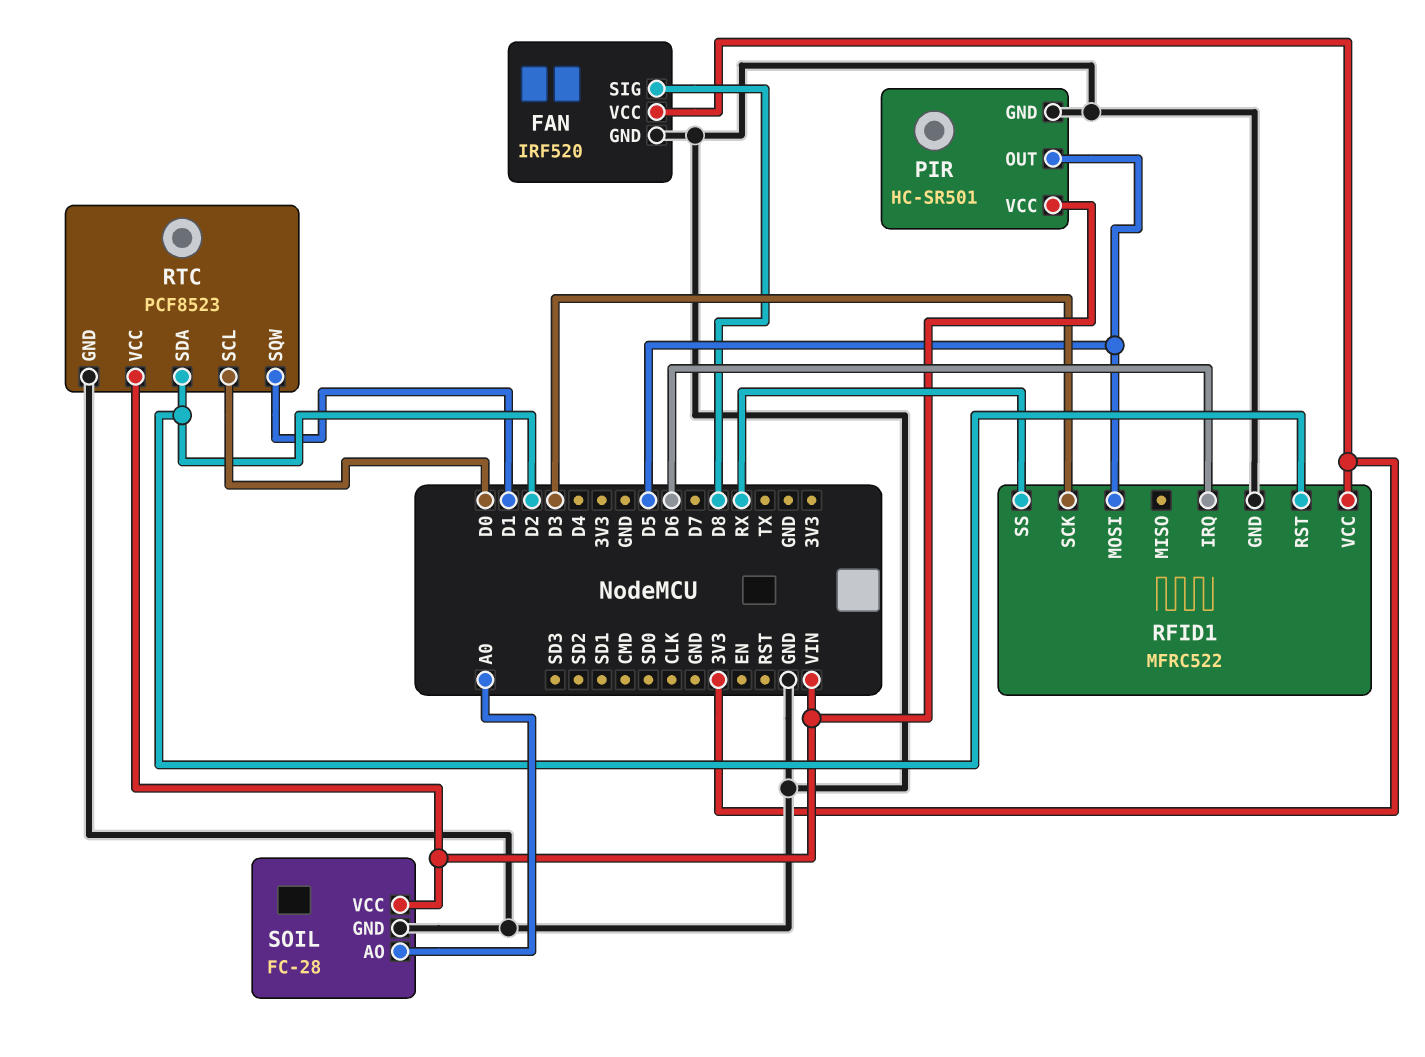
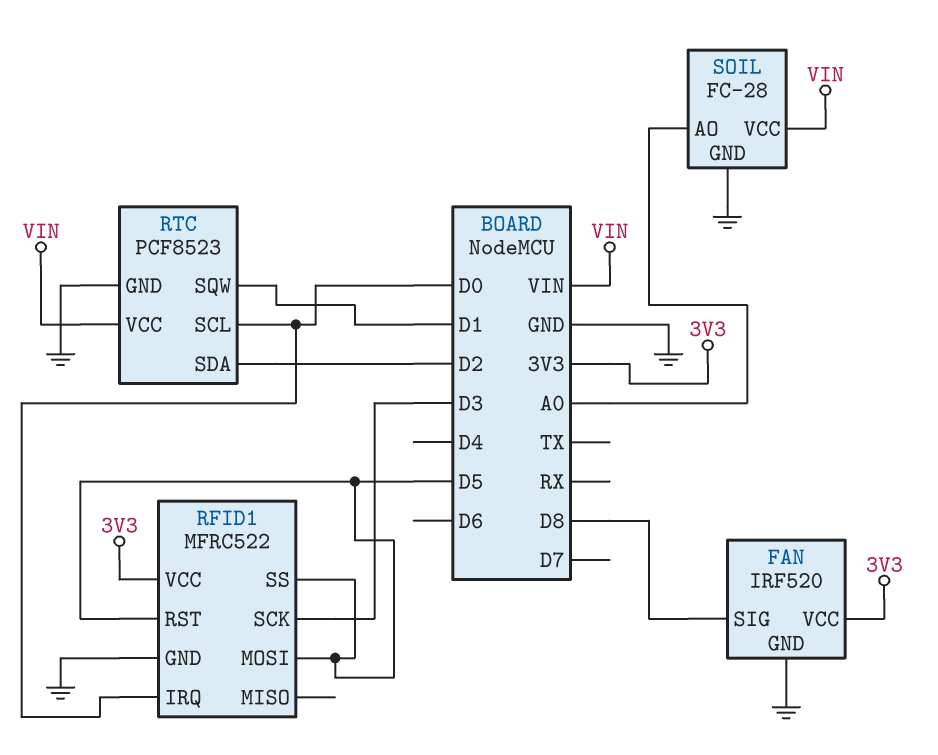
PIR: HC-SR501 -> none
PIR pin GND: GND -> none
PIR pin OUT: D5 -> none
PIR pin VCC: VIN -> none
RFID1 pin IRQ: D6 -> D0
RFID1 pin RST: D2 -> D5
RFID1 pin SS: RX -> D5

